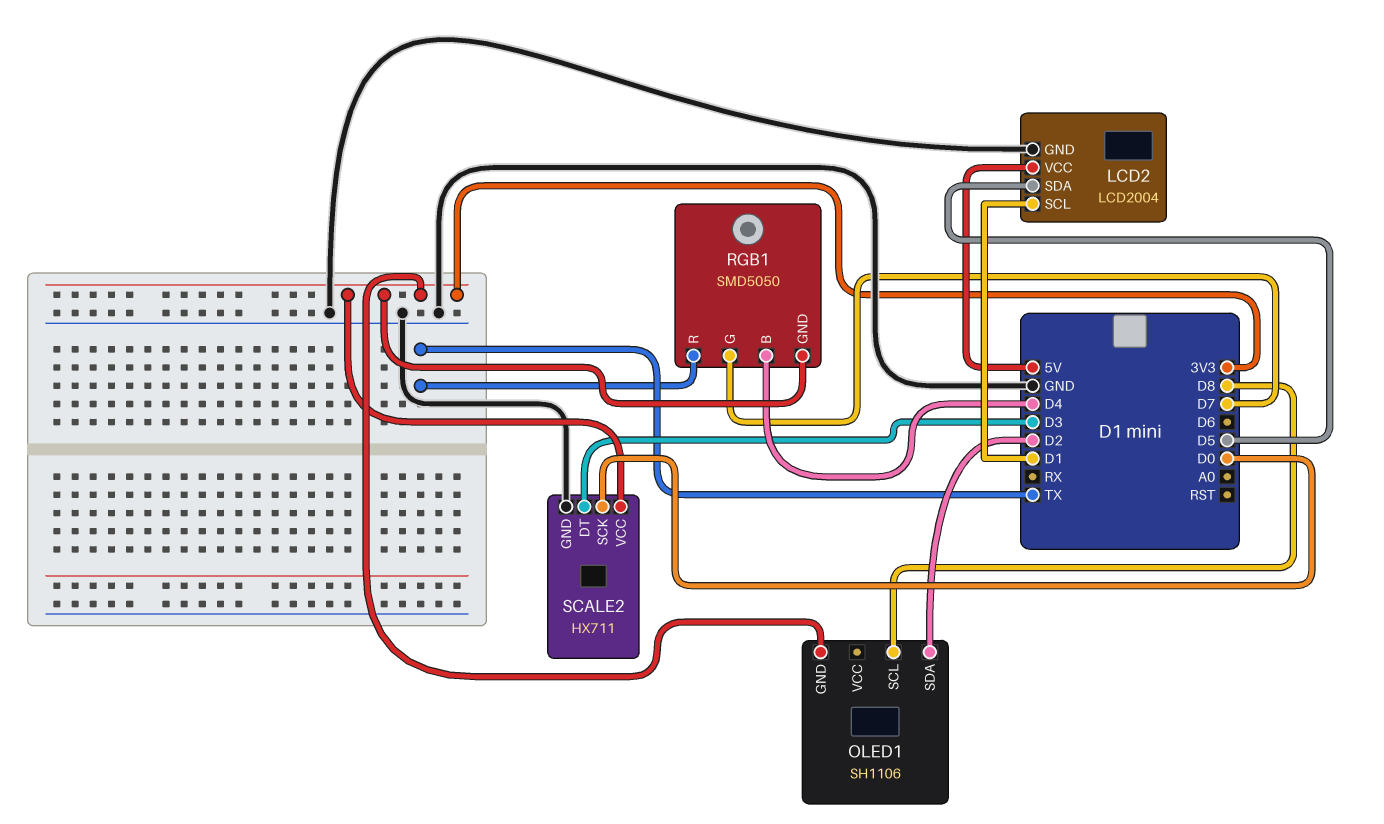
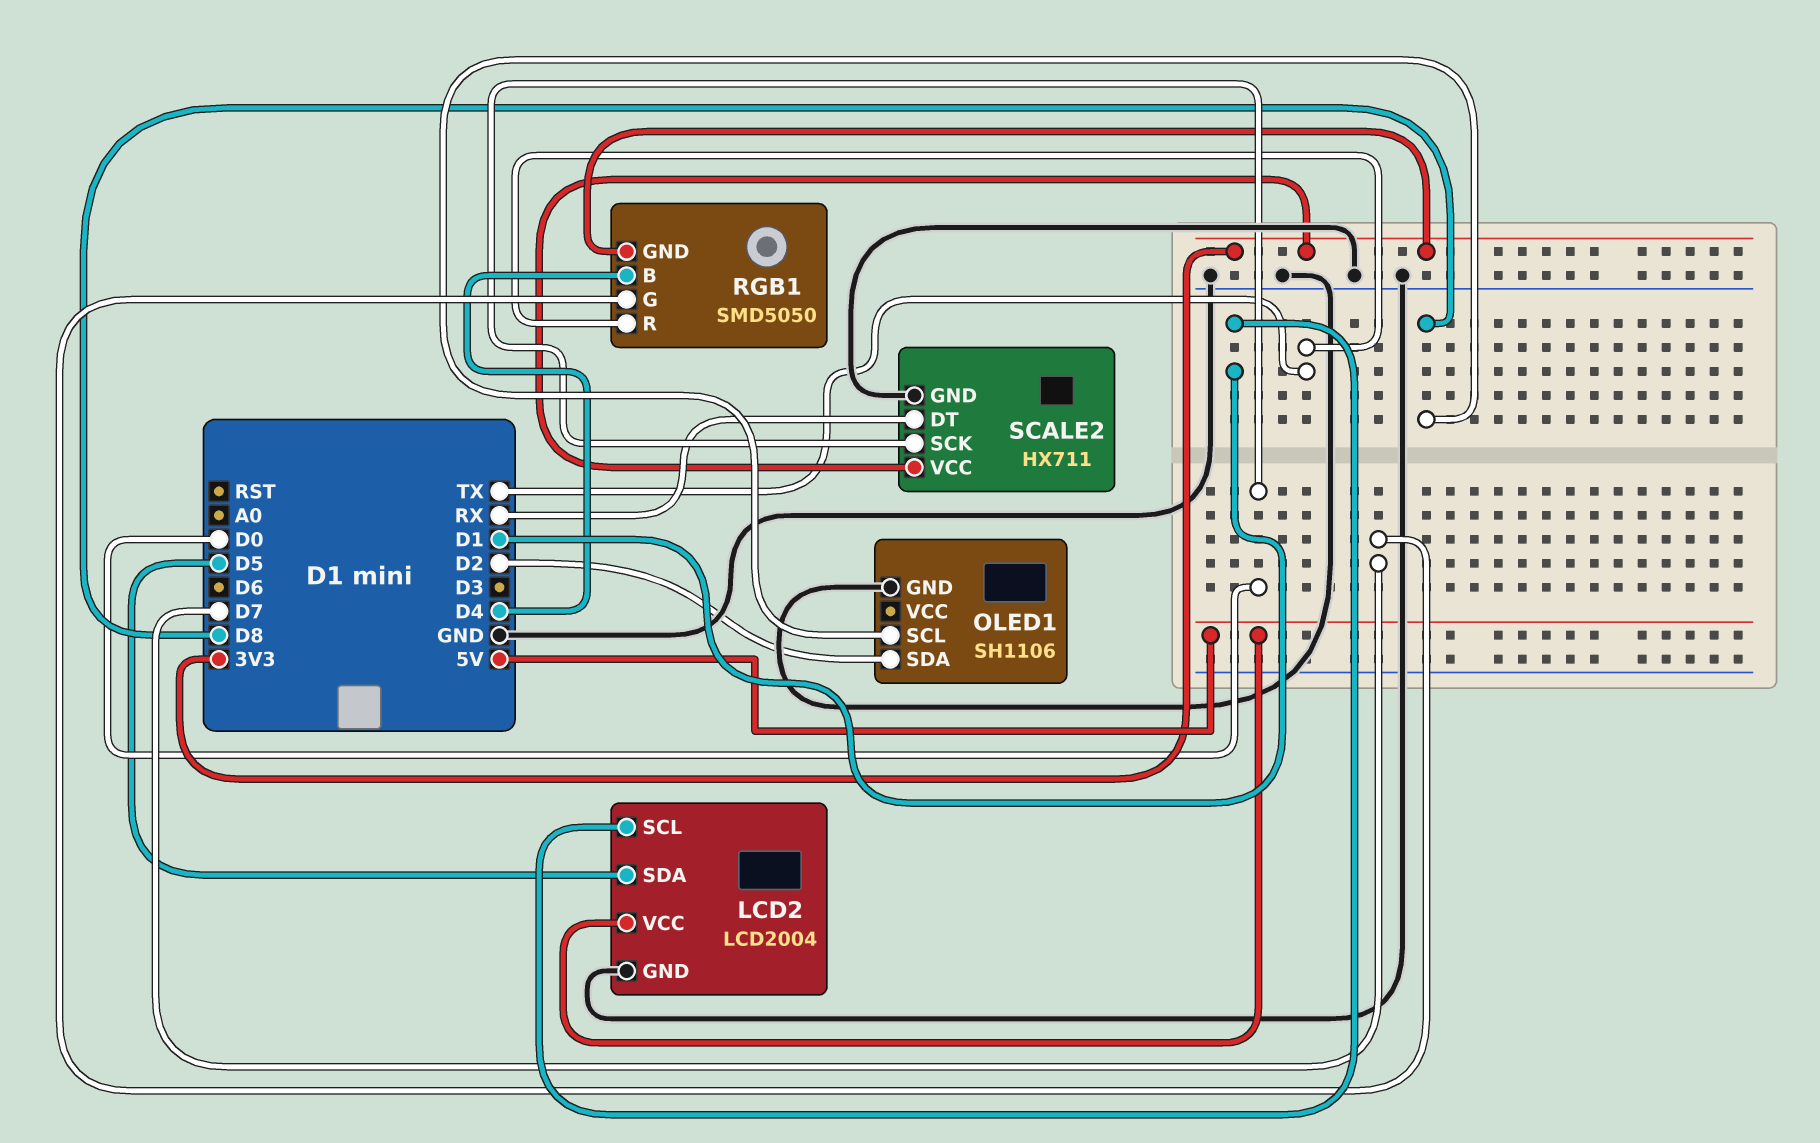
OLED1 pin GND: 3V3 -> GND
SCALE2 pin DT: D3 -> RX

